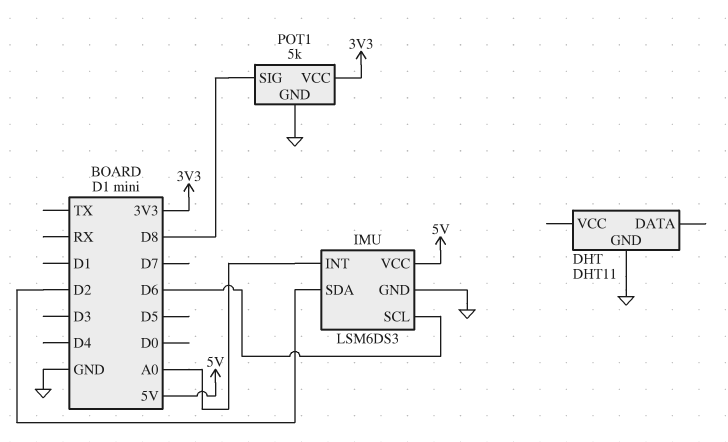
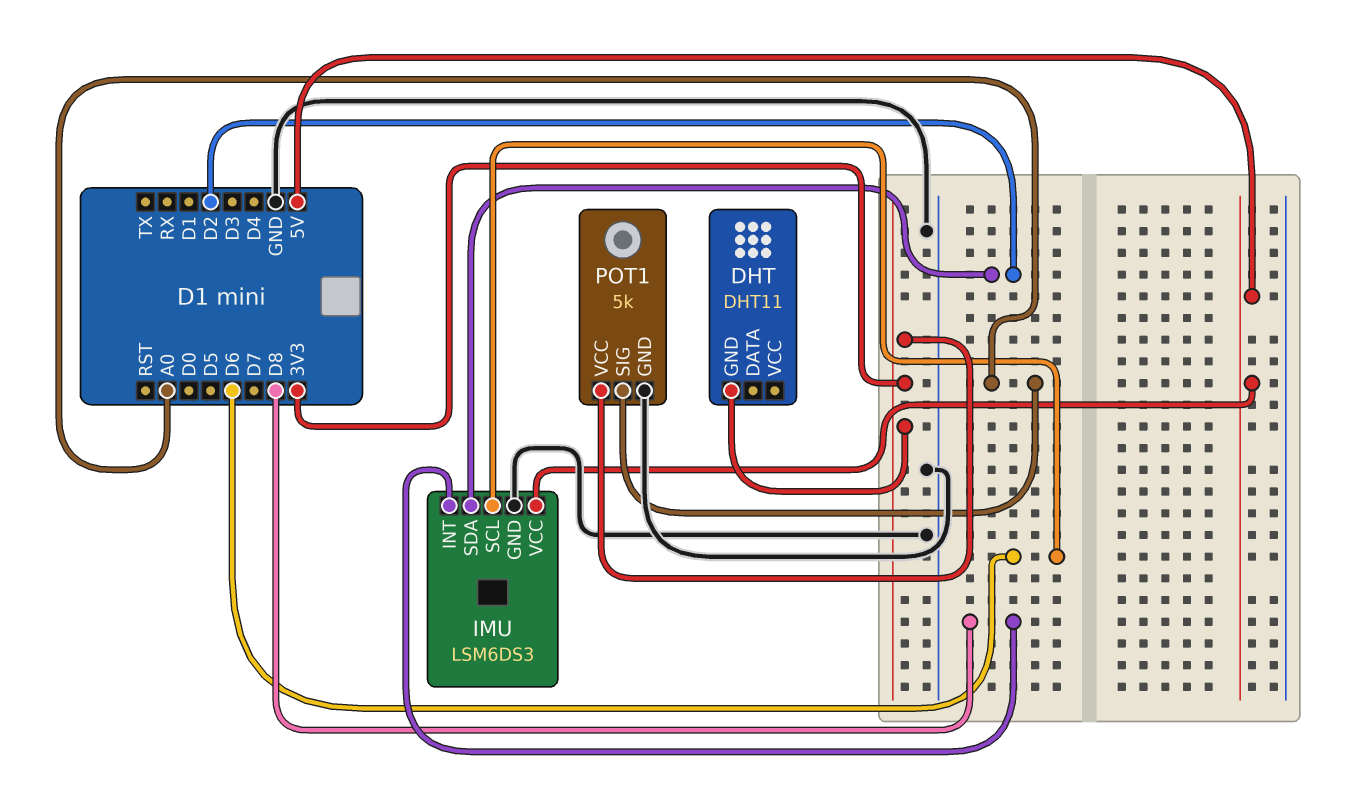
DHT pin GND: GND -> 3V3
IMU pin INT: A0 -> D8
POT1 pin SIG: D8 -> A0

